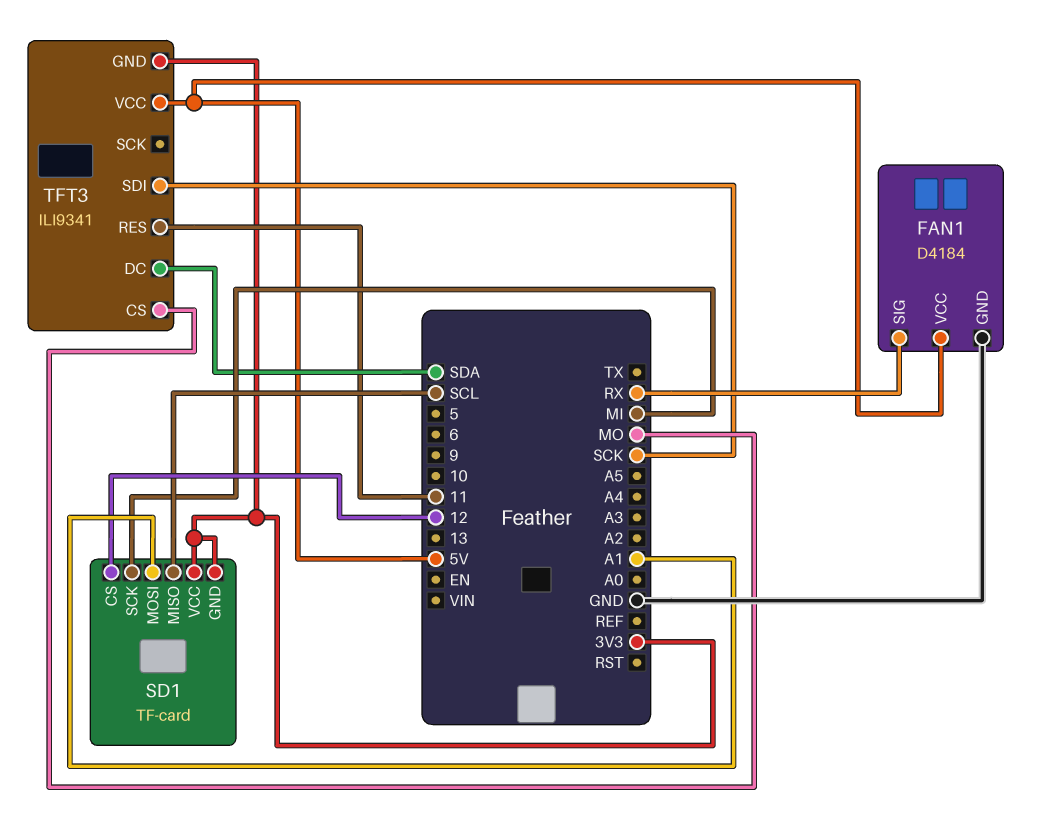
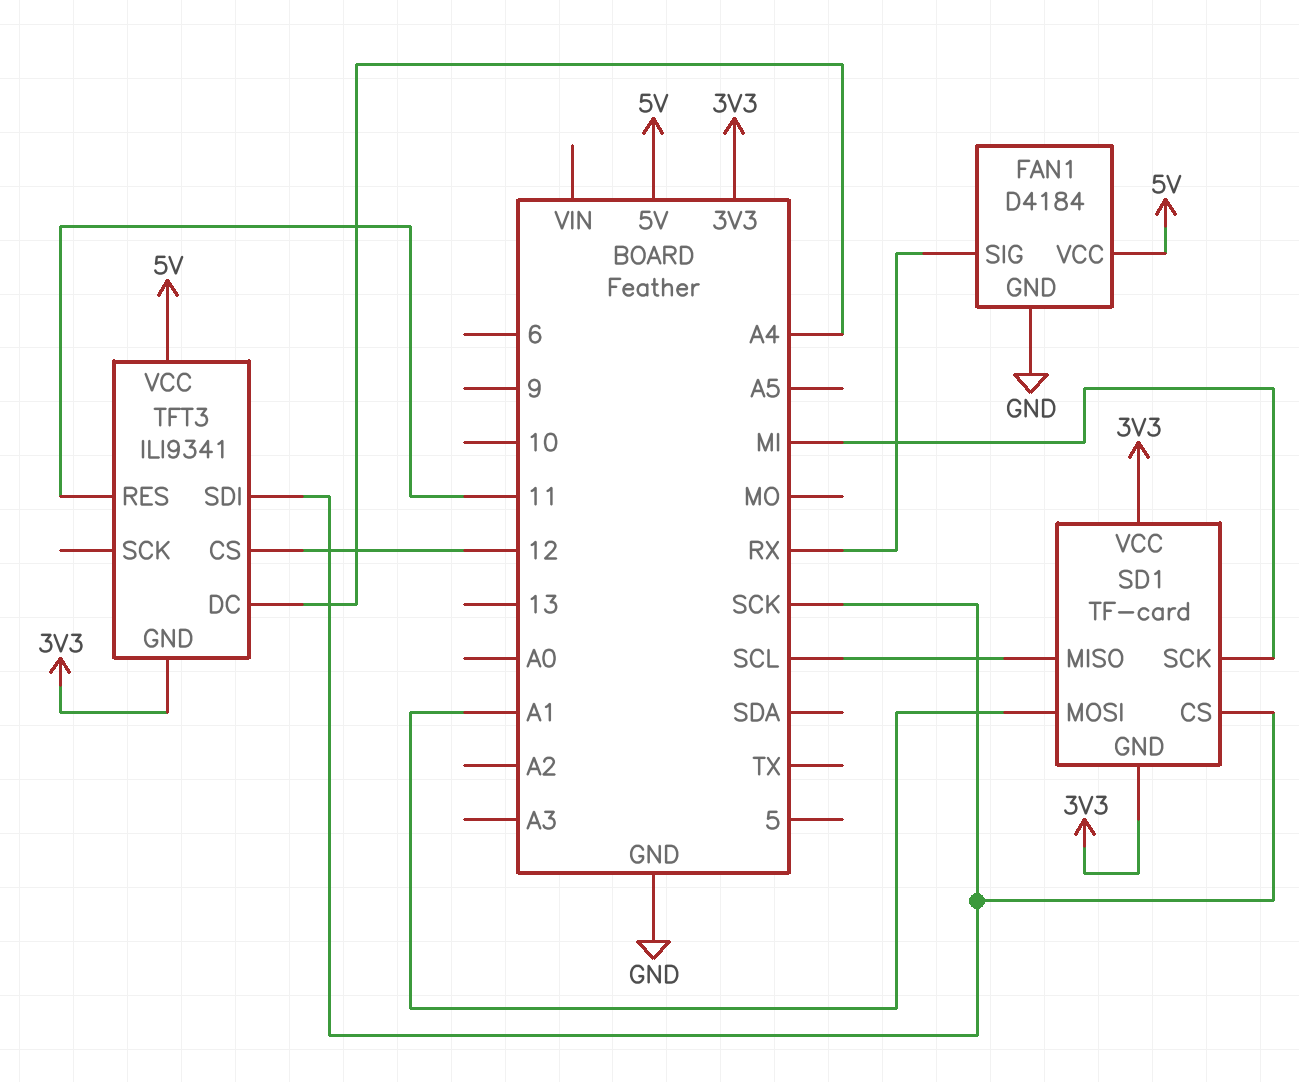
SD1 pin CS: 12 -> SCK
TFT3 pin CS: MO -> 12
TFT3 pin DC: SDA -> A4

